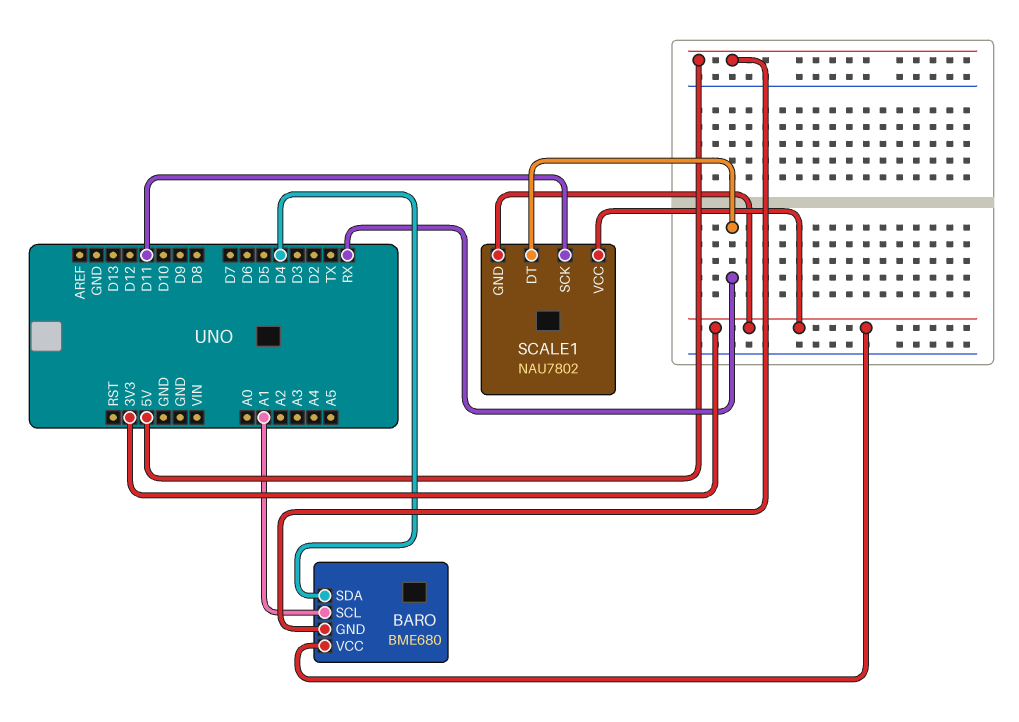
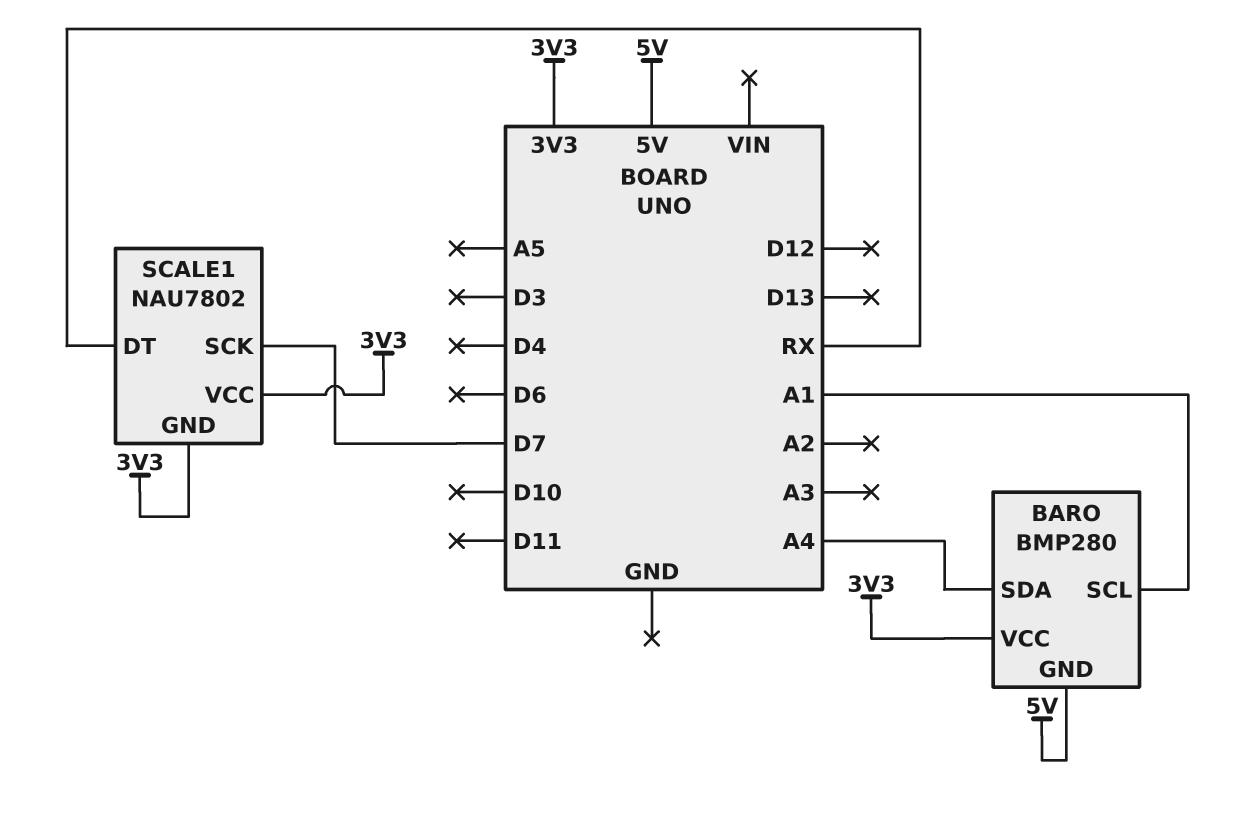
BARO: BME680 -> BMP280
BARO pin SDA: D4 -> A4
SCALE1 pin SCK: D11 -> D7

